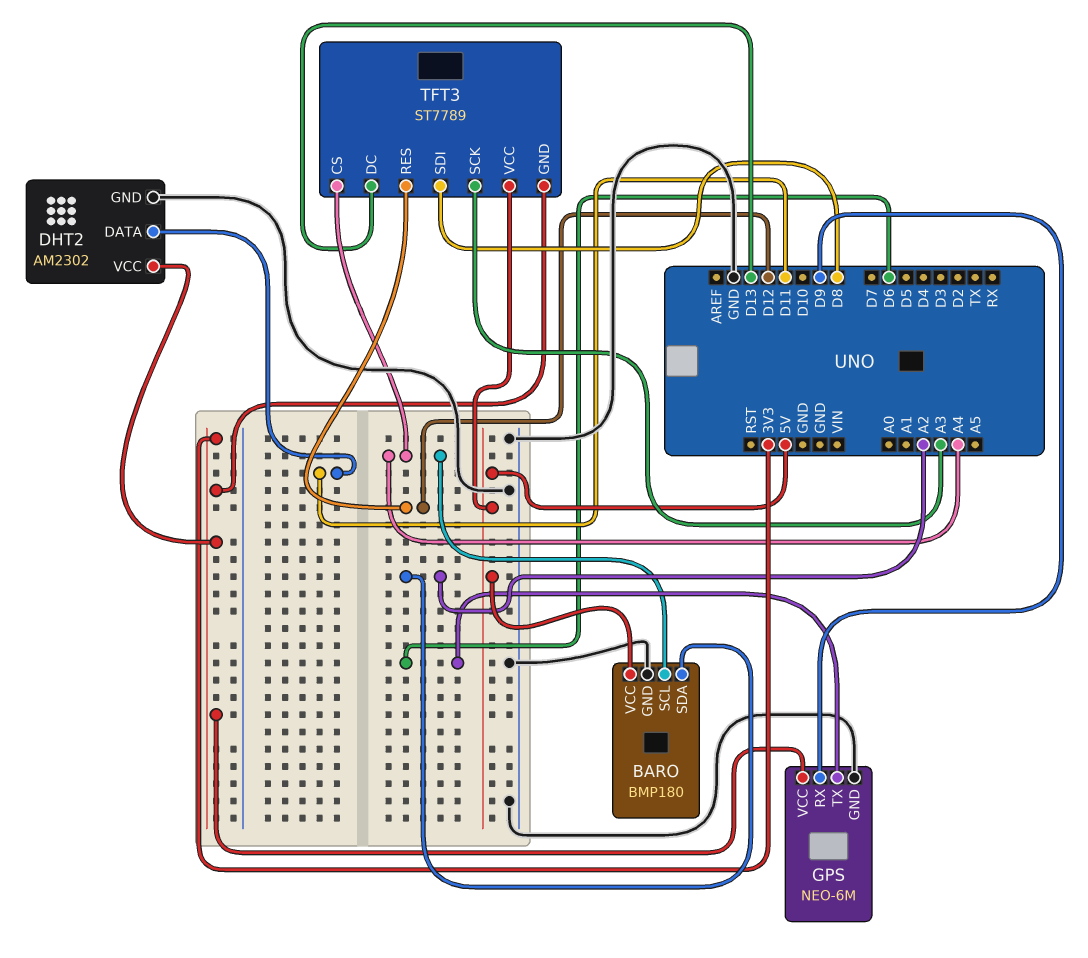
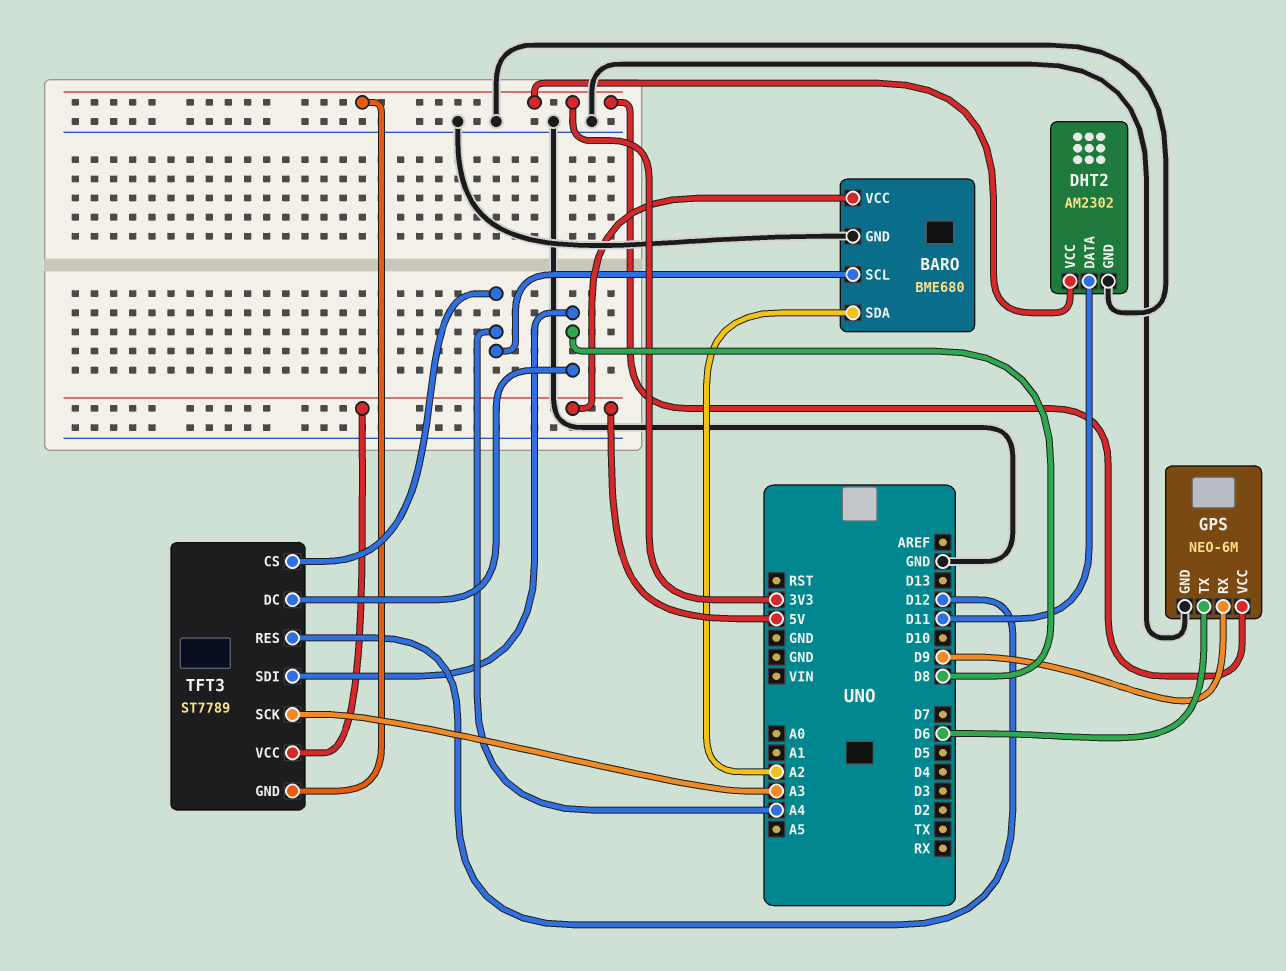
BARO: BMP180 -> BME680
TFT3 pin DC: D13 -> D8

